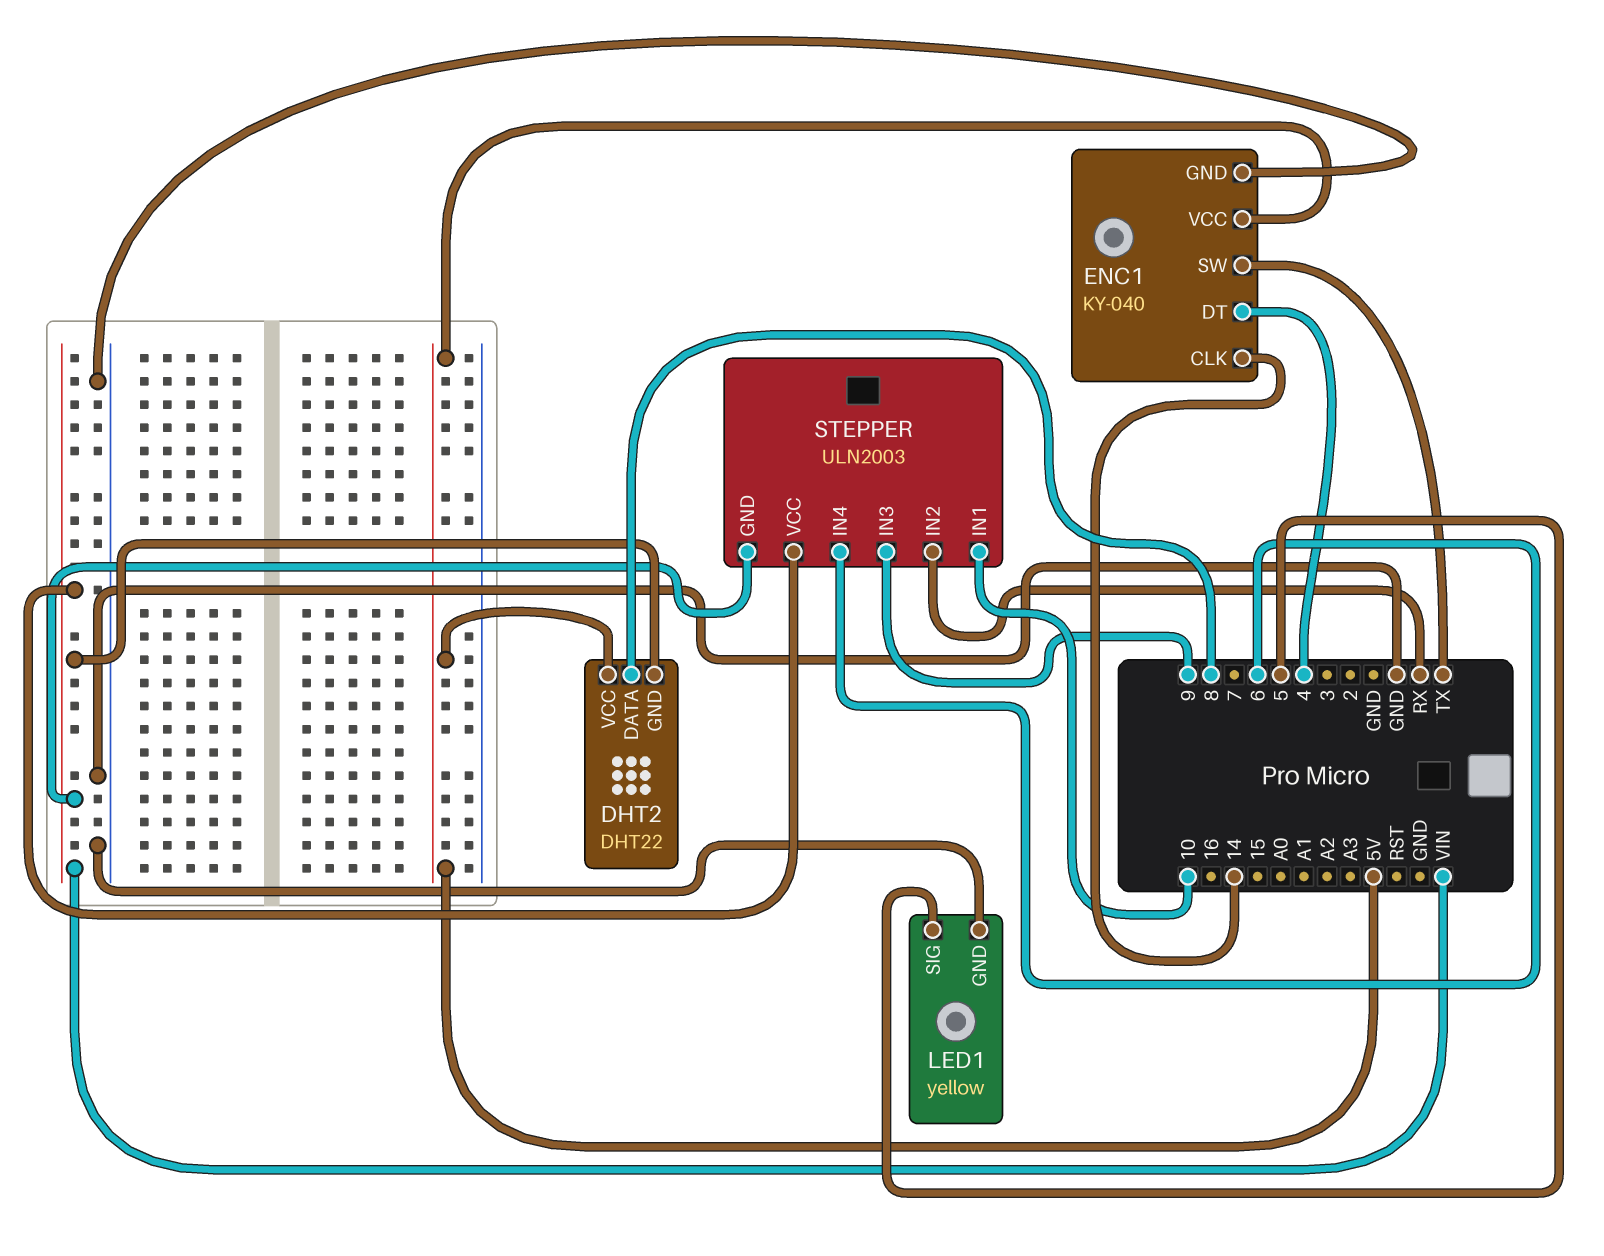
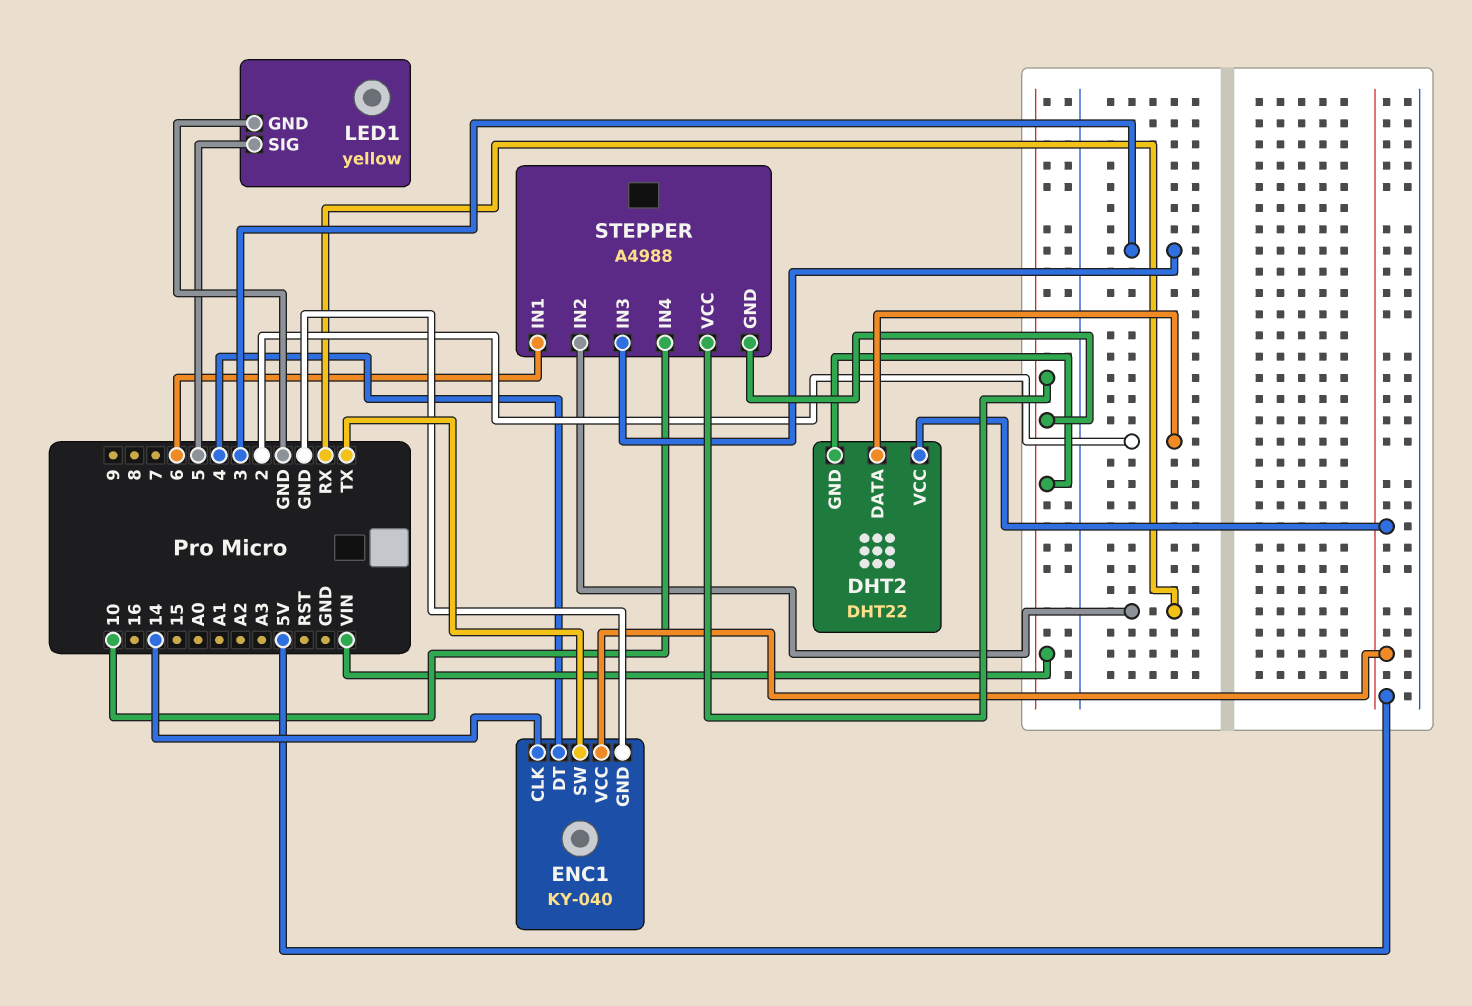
DHT2 pin DATA: 8 -> 2
STEPPER: ULN2003 -> A4988
STEPPER pin IN1: 10 -> 6
STEPPER pin IN3: 9 -> 3
STEPPER pin IN4: 6 -> 10

